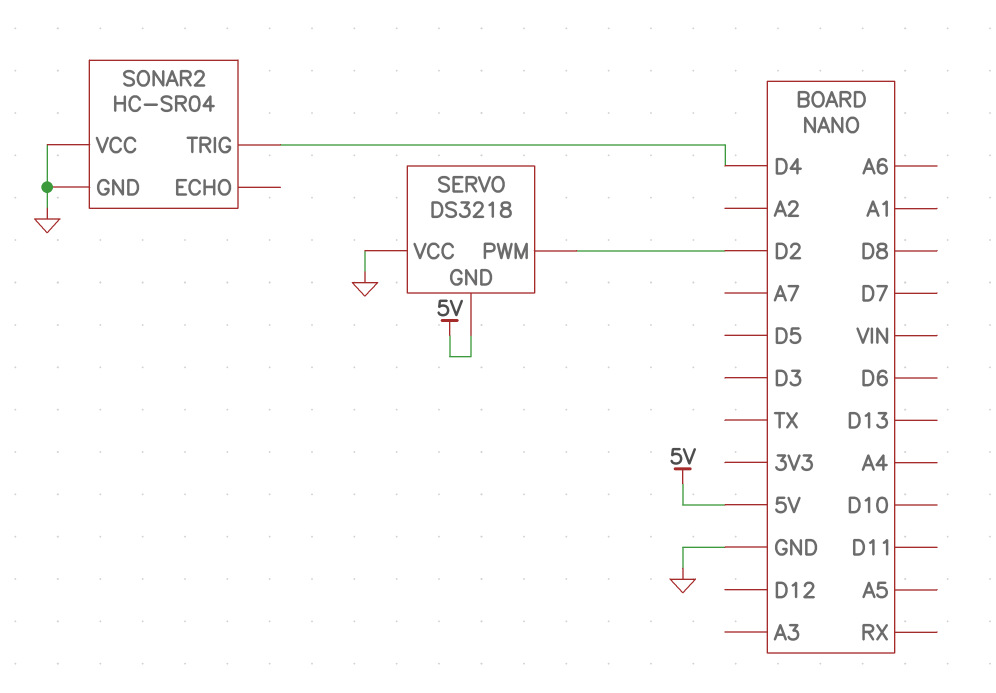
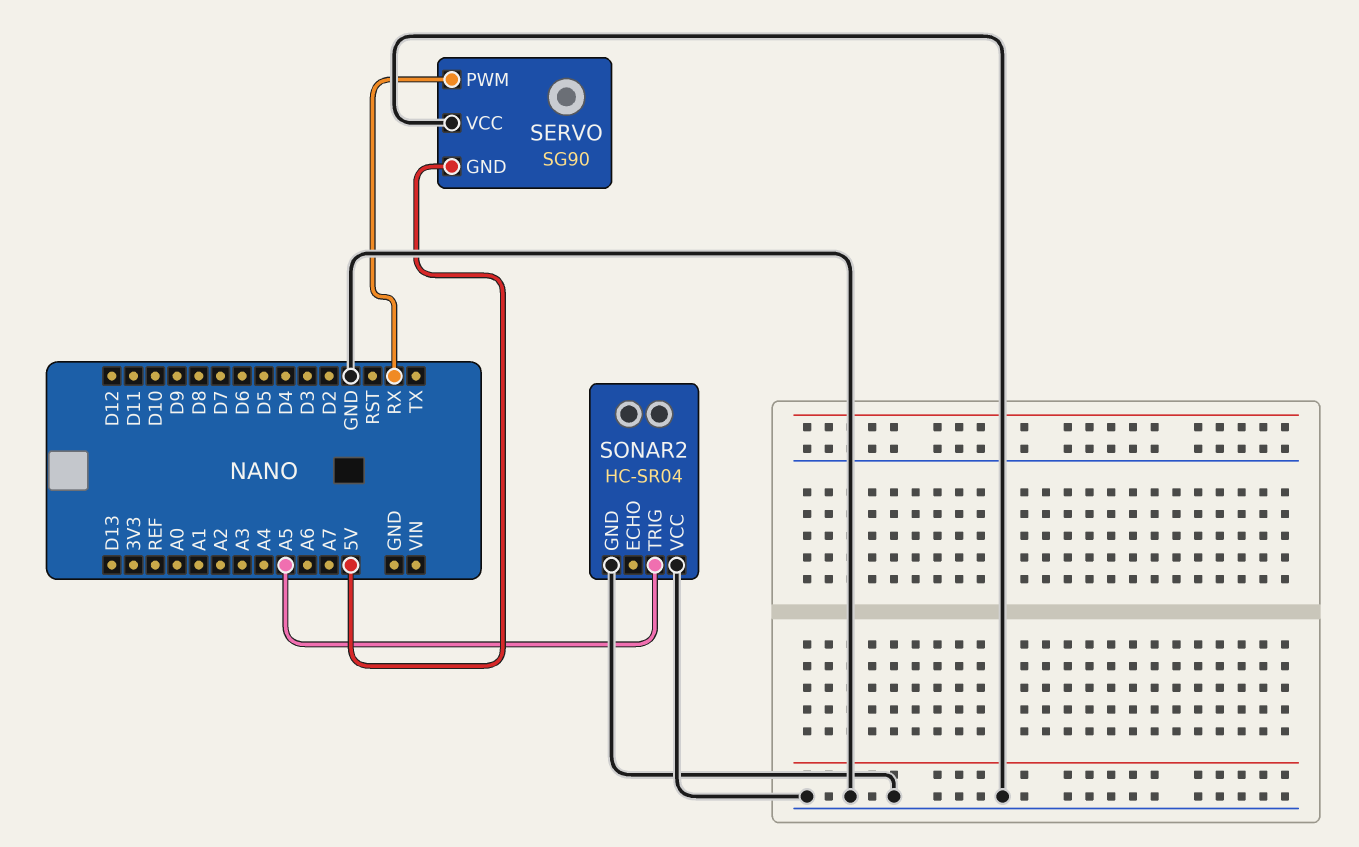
SERVO: DS3218 -> SG90
SERVO pin PWM: D2 -> RX
SONAR2 pin TRIG: D4 -> A5

